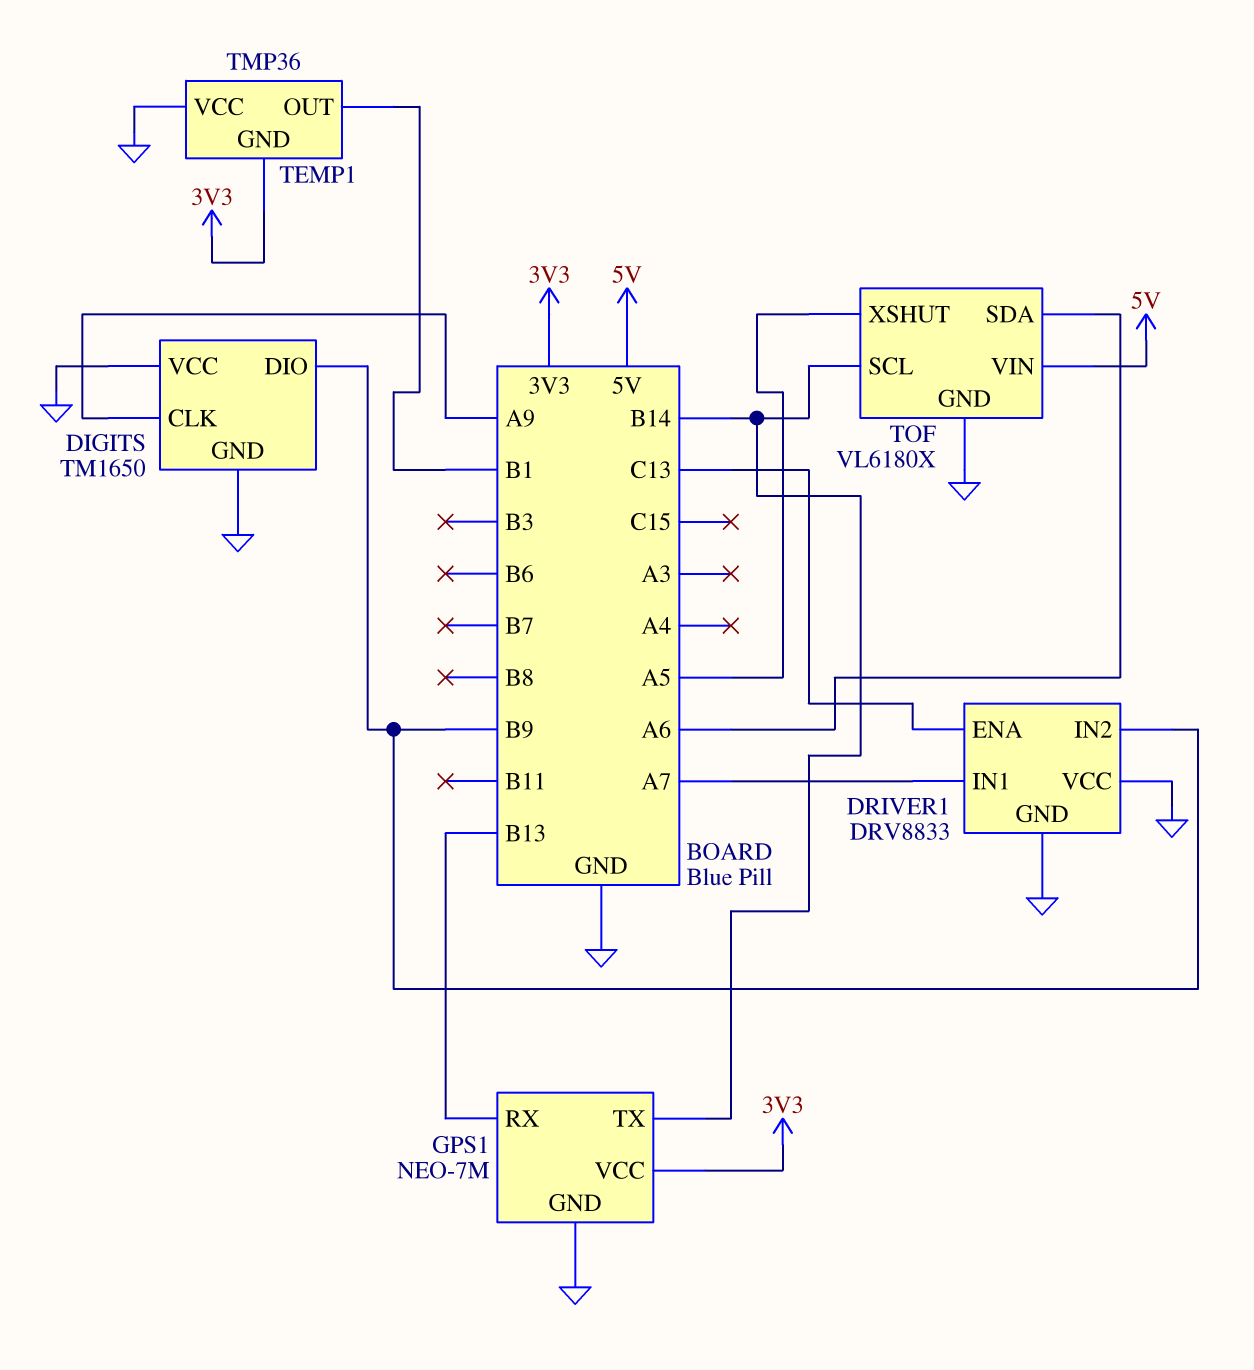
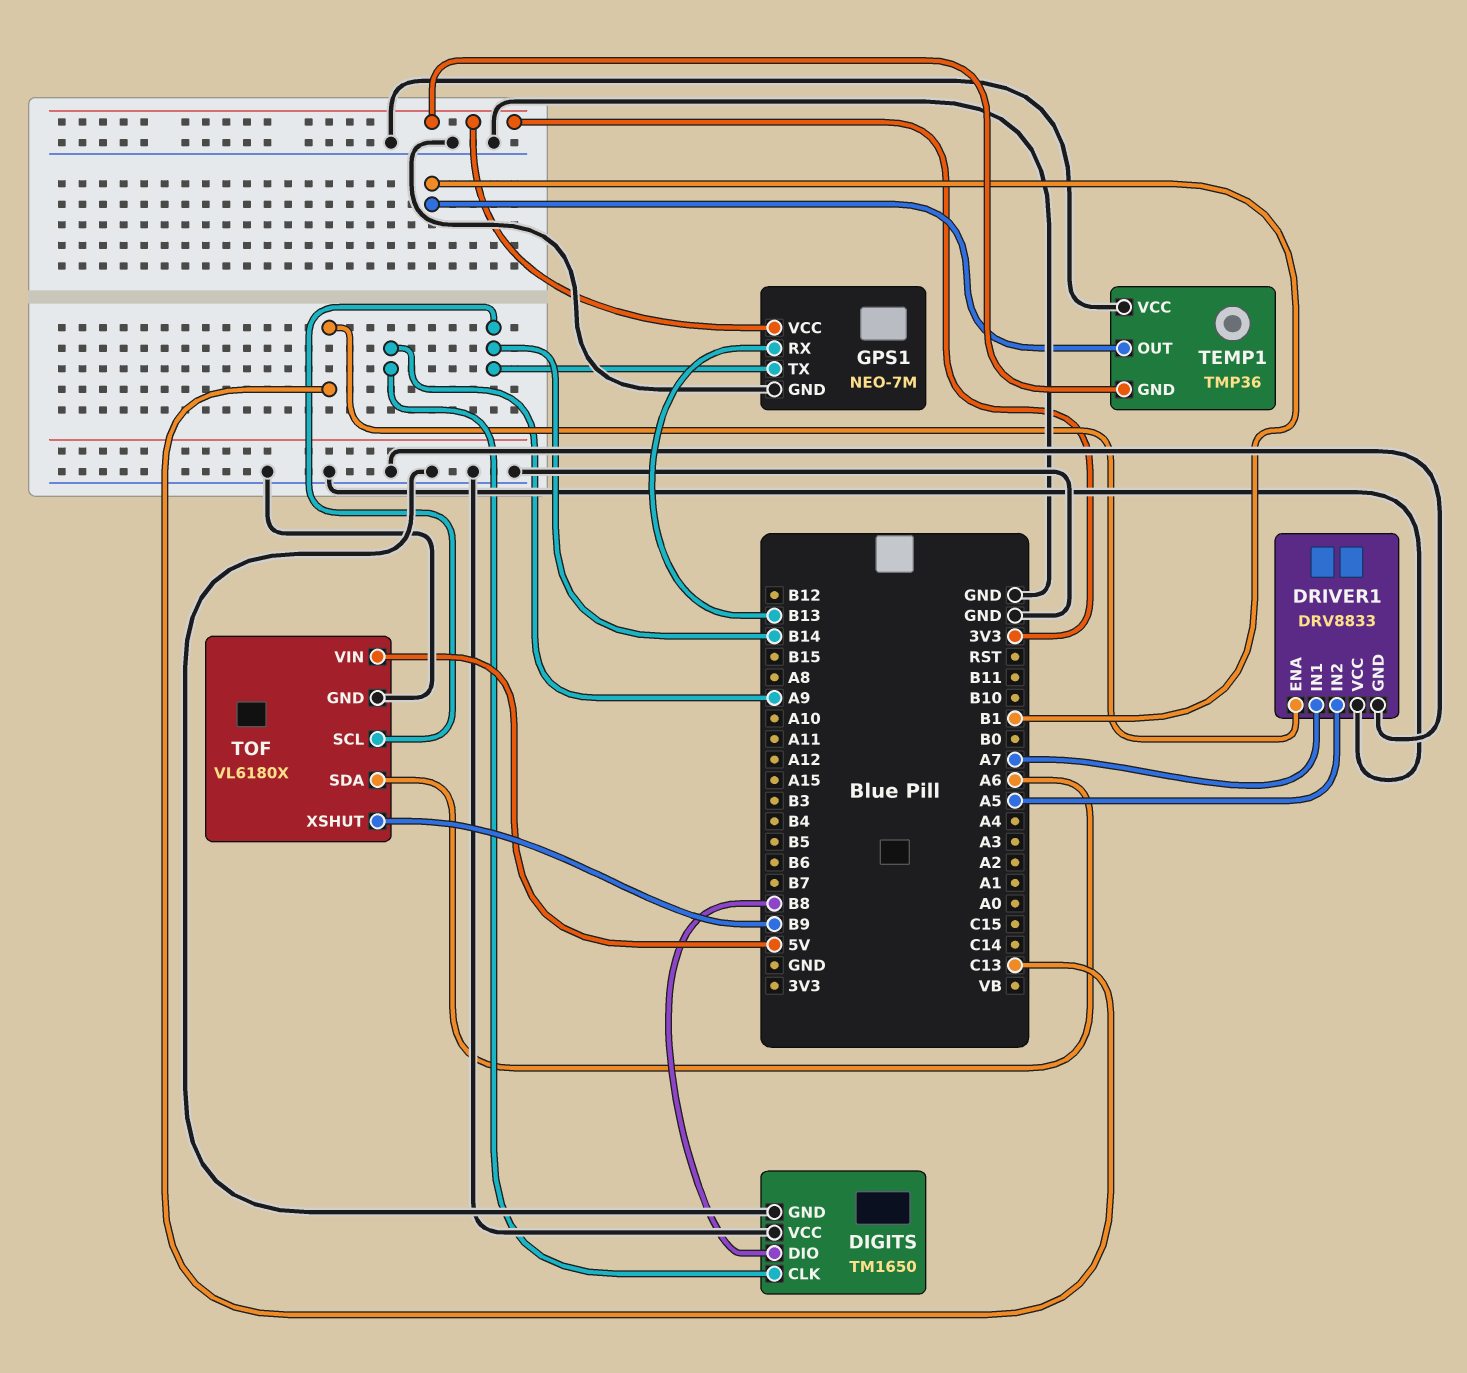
DIGITS pin DIO: B9 -> B8
DRIVER1 pin IN2: B9 -> A5
TOF pin XSHUT: A5 -> B9

